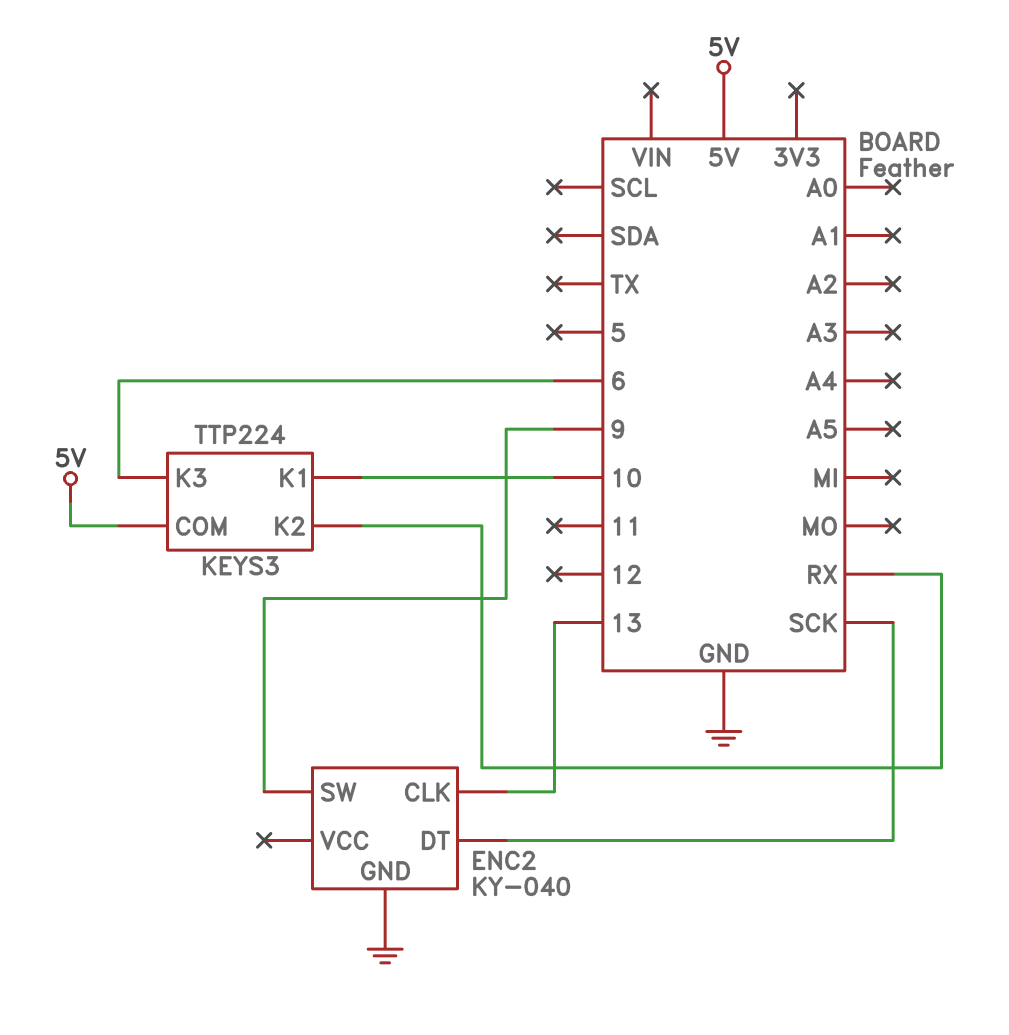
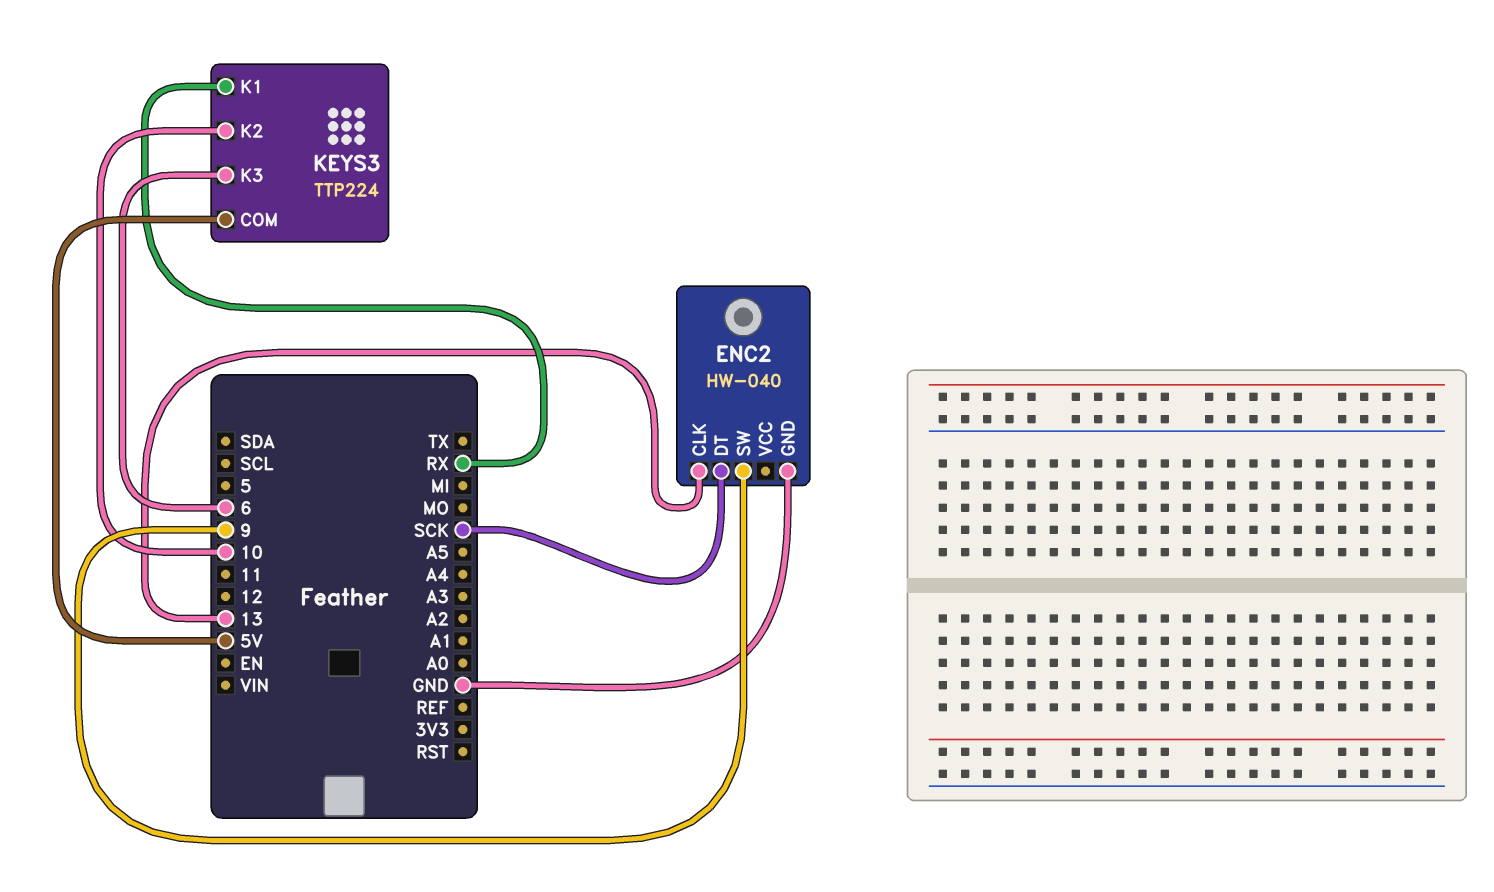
ENC2: KY-040 -> HW-040
KEYS3 pin K1: 10 -> RX
KEYS3 pin K2: RX -> 10

